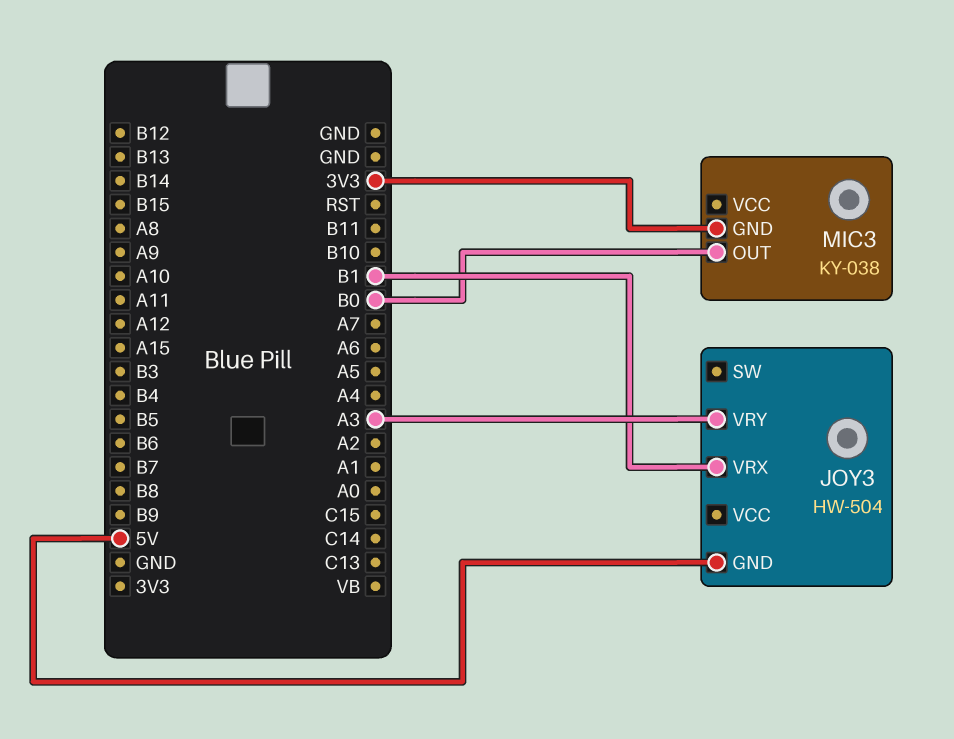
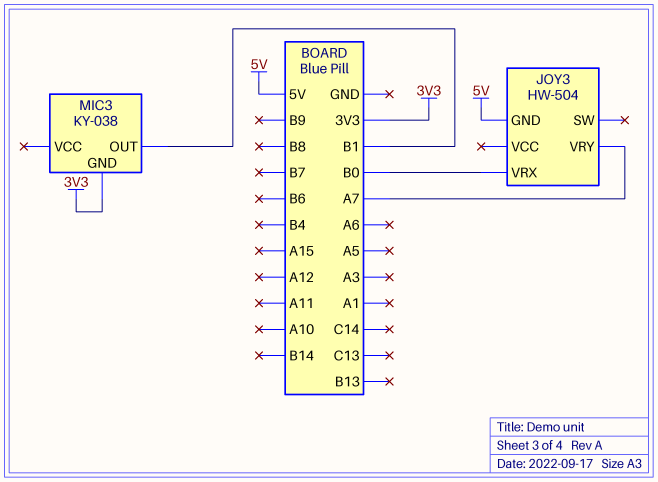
JOY3 pin VRX: B1 -> B0
JOY3 pin VRY: A3 -> A7
MIC3 pin OUT: B0 -> B1

